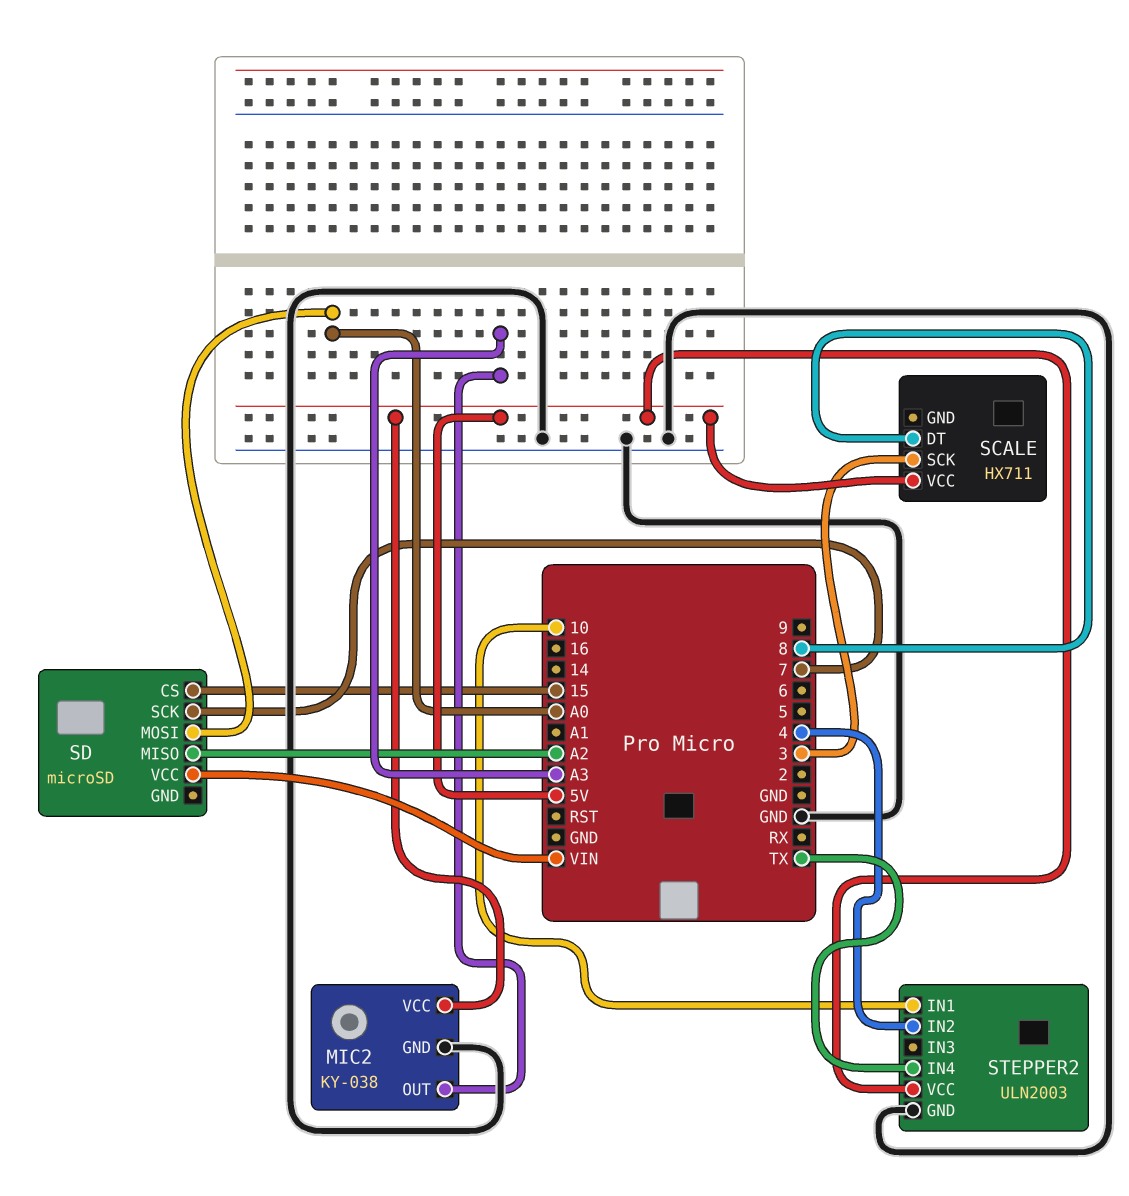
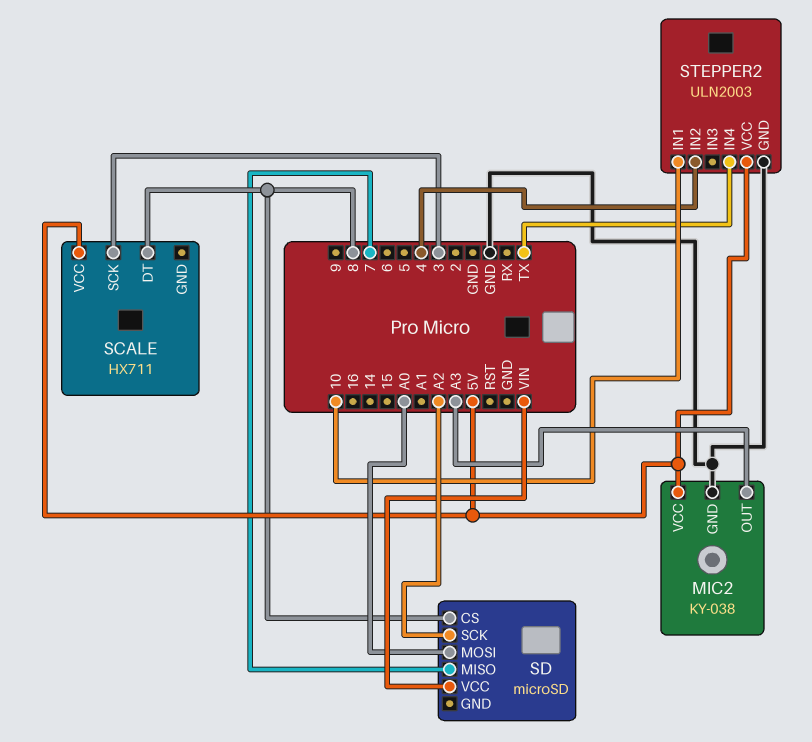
SD pin CS: 15 -> 8
SD pin MISO: A2 -> 7
SD pin SCK: 7 -> A2

